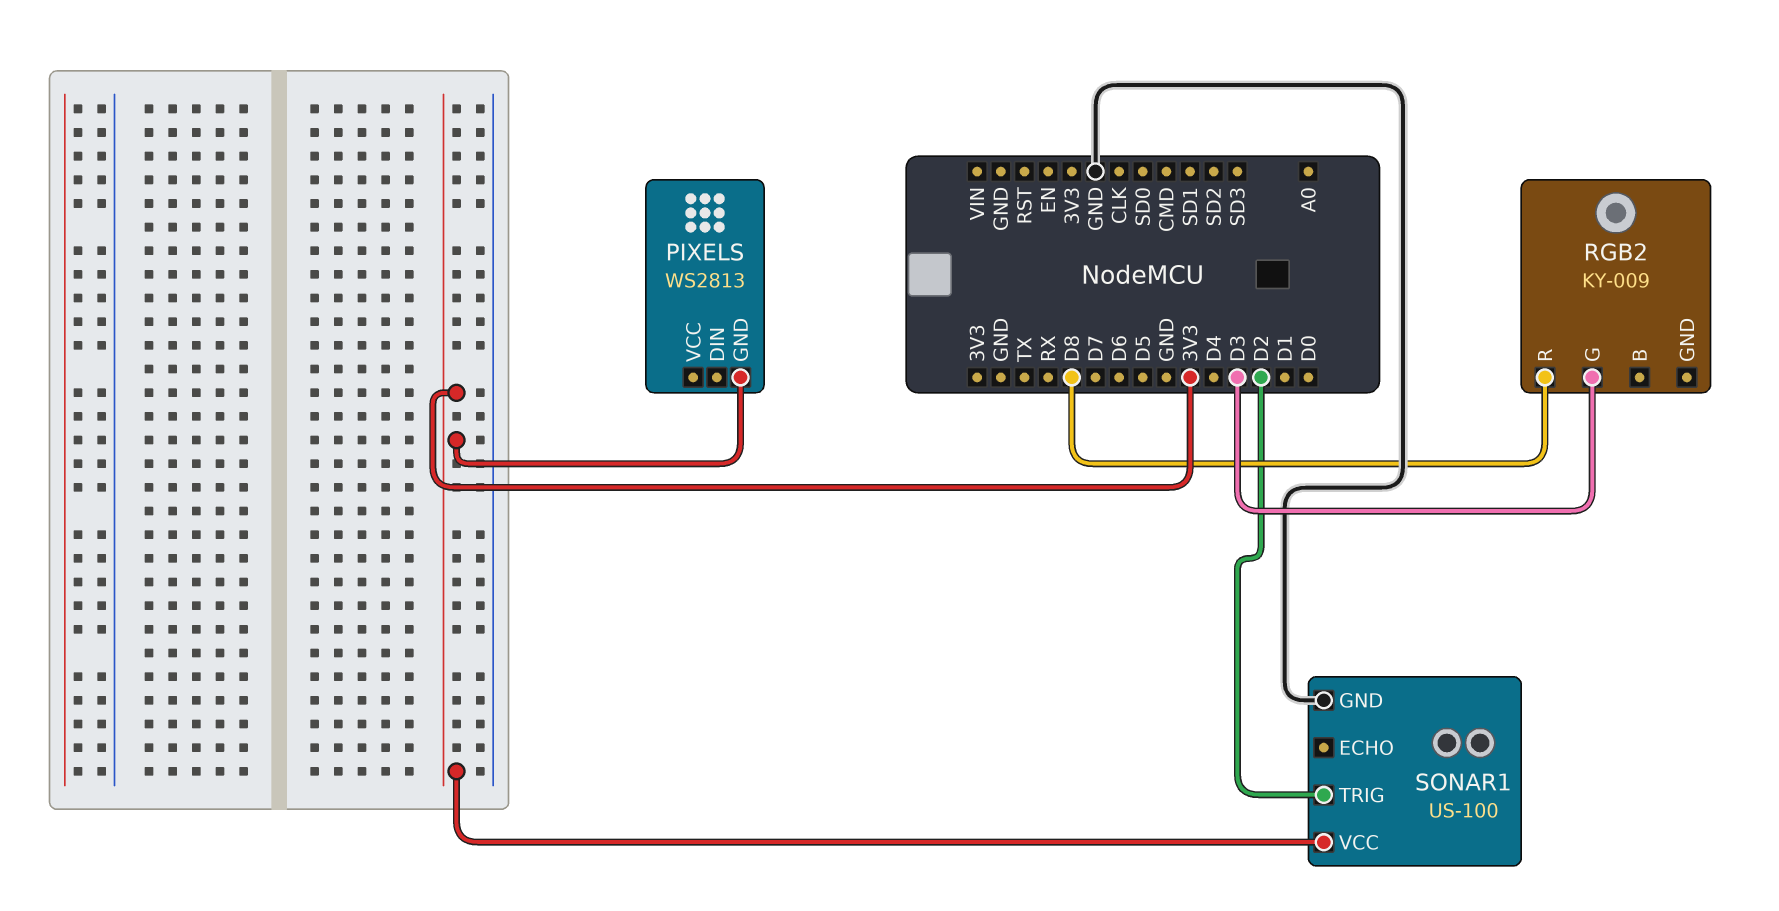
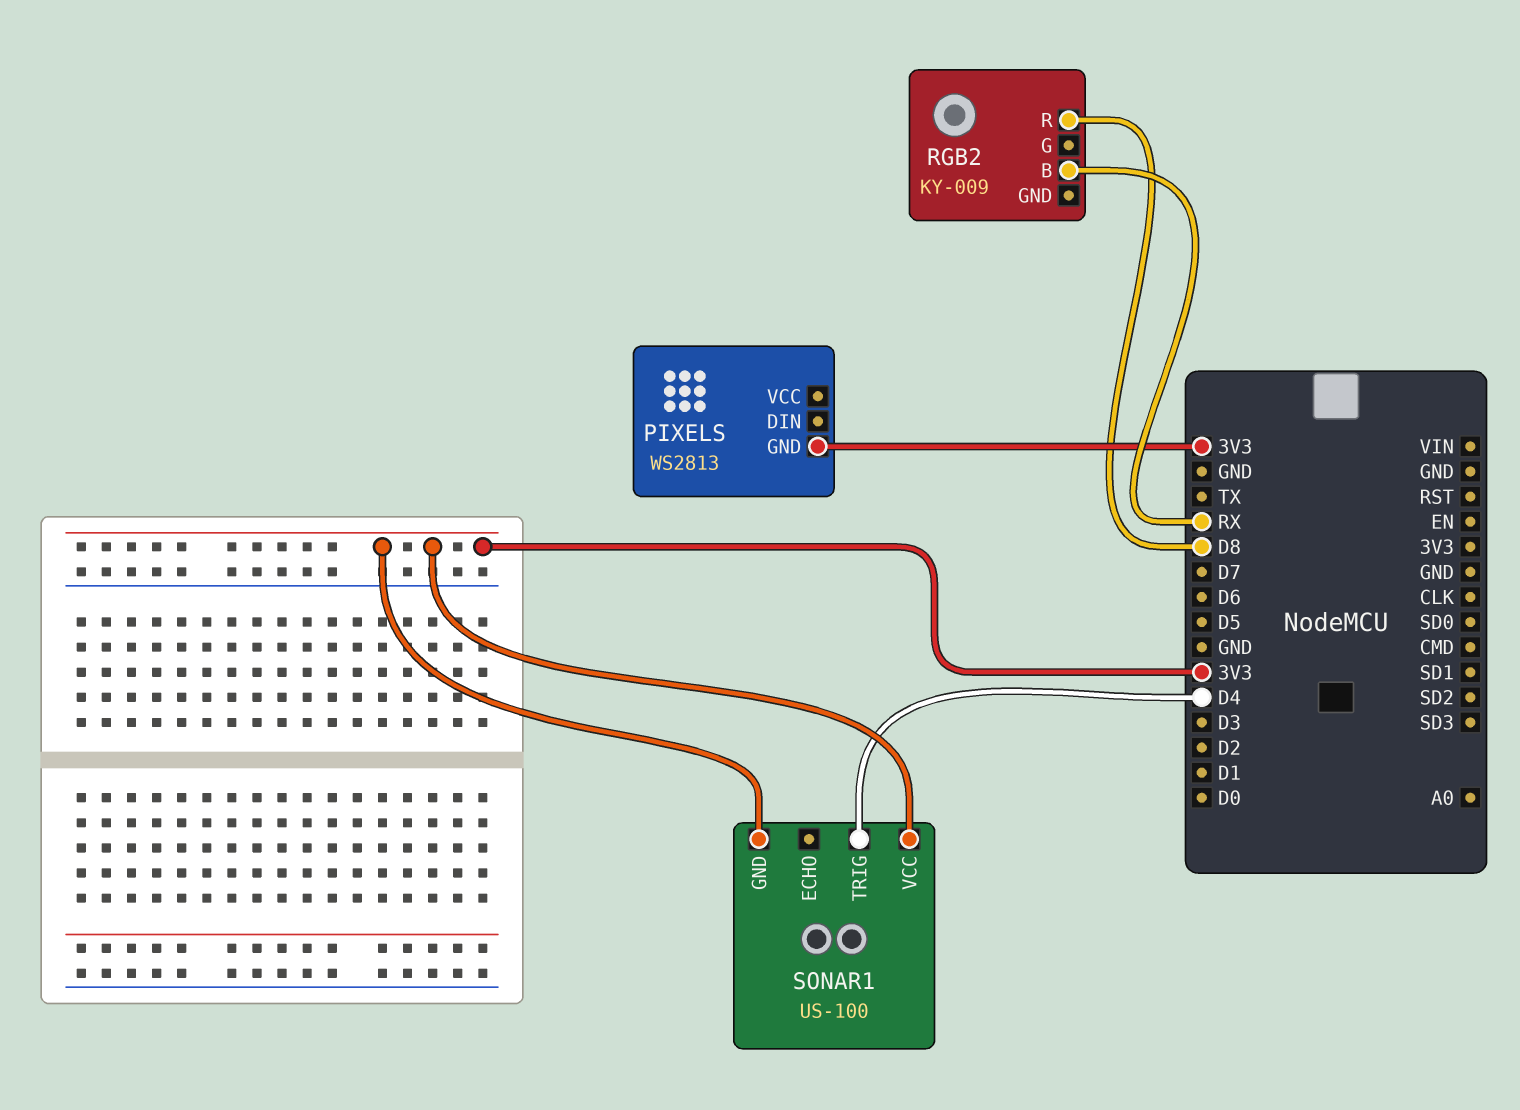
RGB2 pin B: none -> RX
RGB2 pin G: D3 -> none
SONAR1 pin GND: GND -> 3V3
SONAR1 pin TRIG: D2 -> D4

